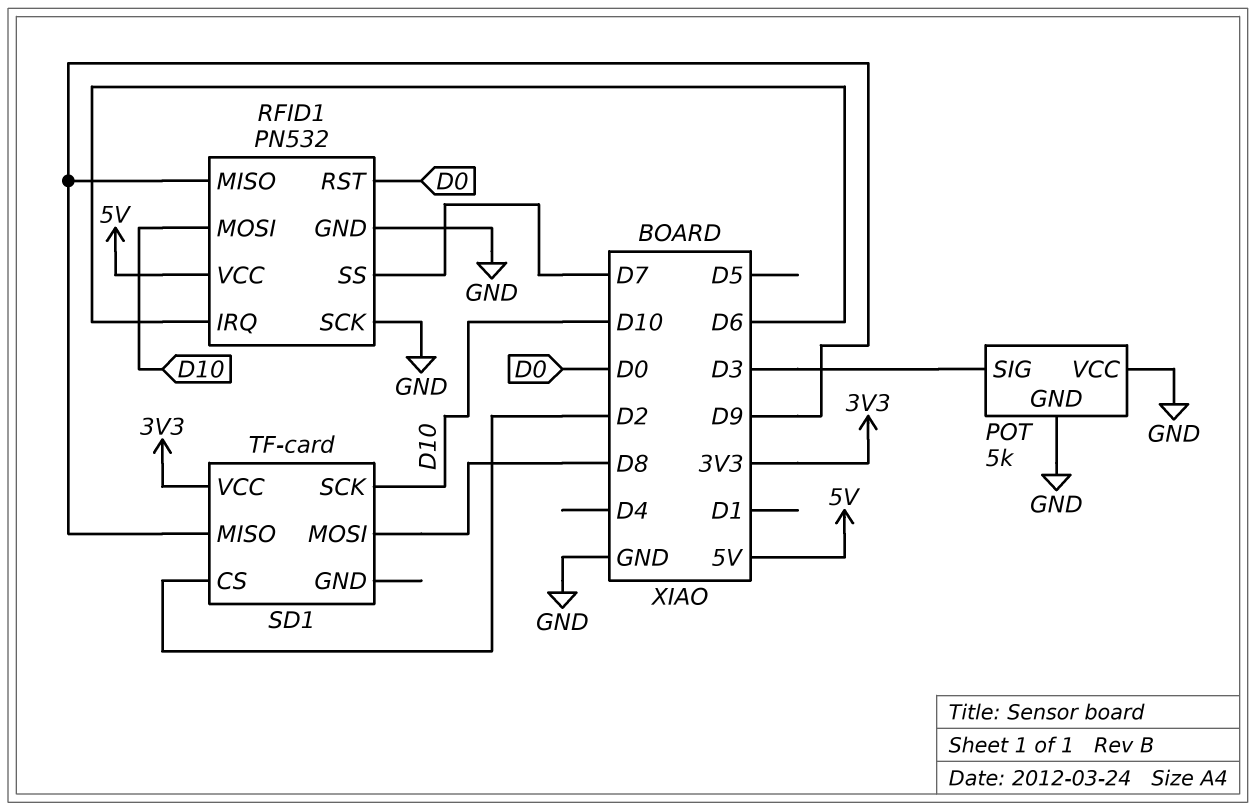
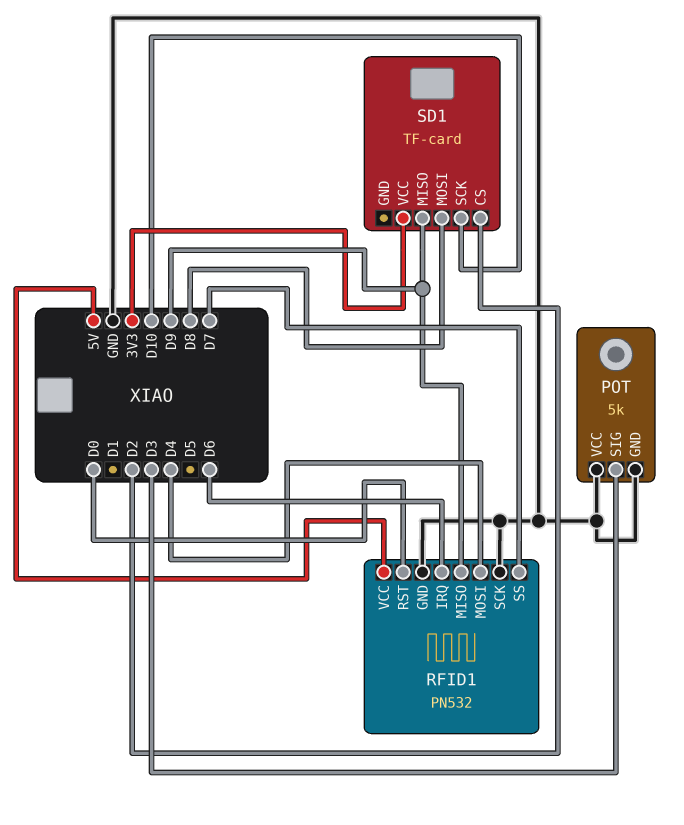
RFID1 pin MOSI: D10 -> D4

